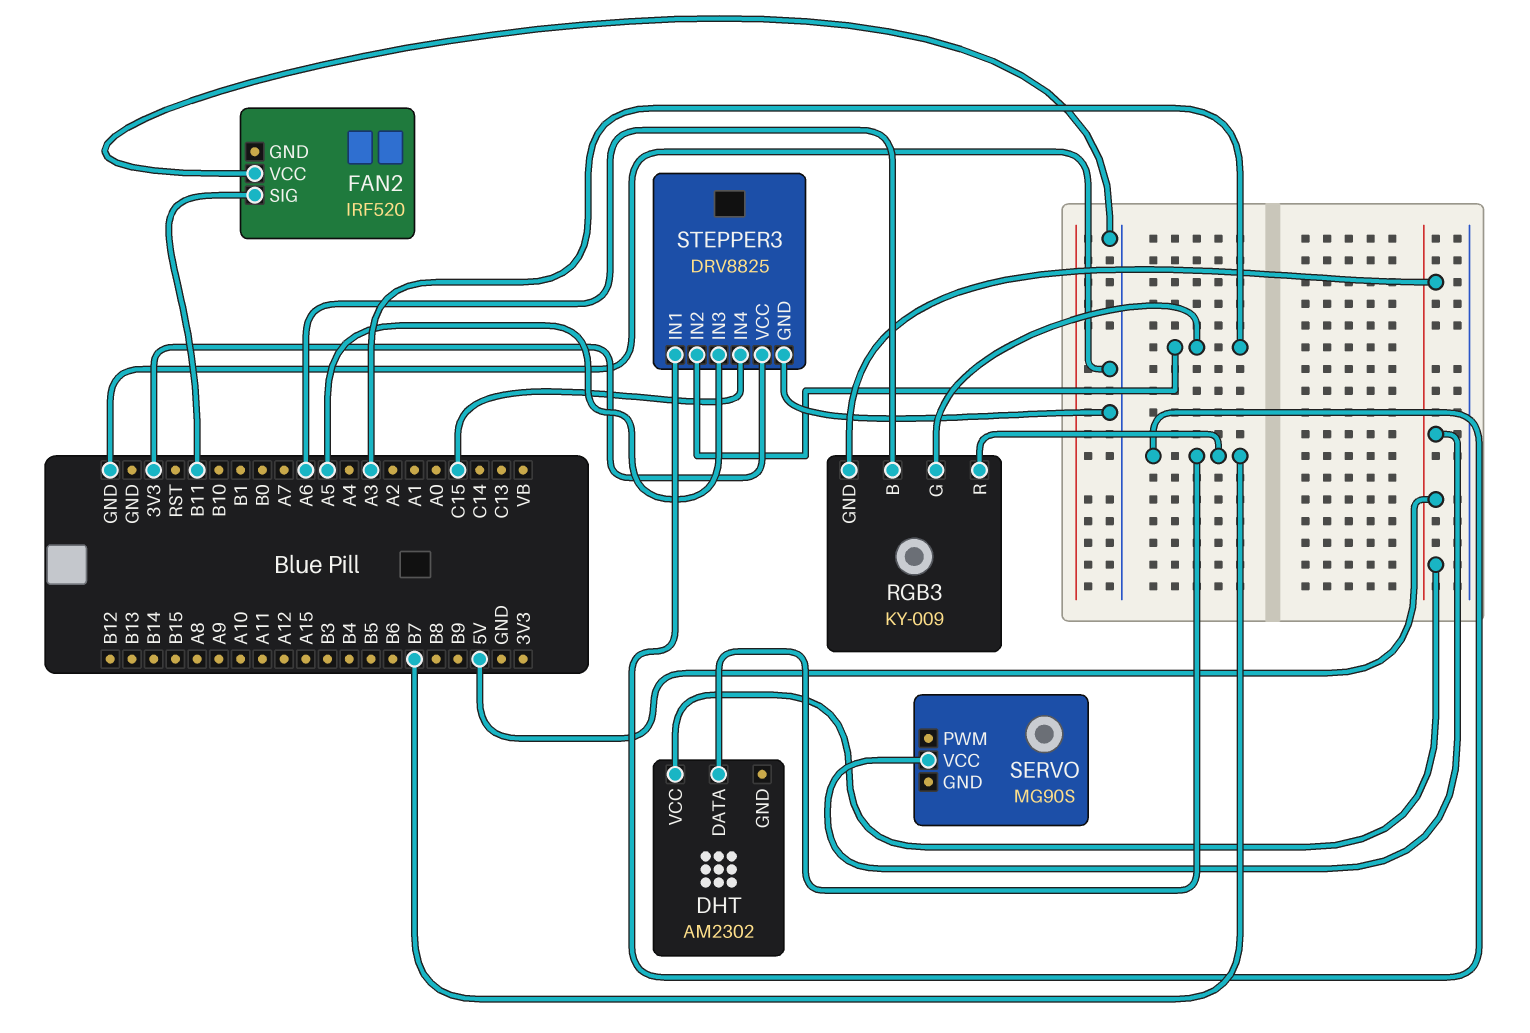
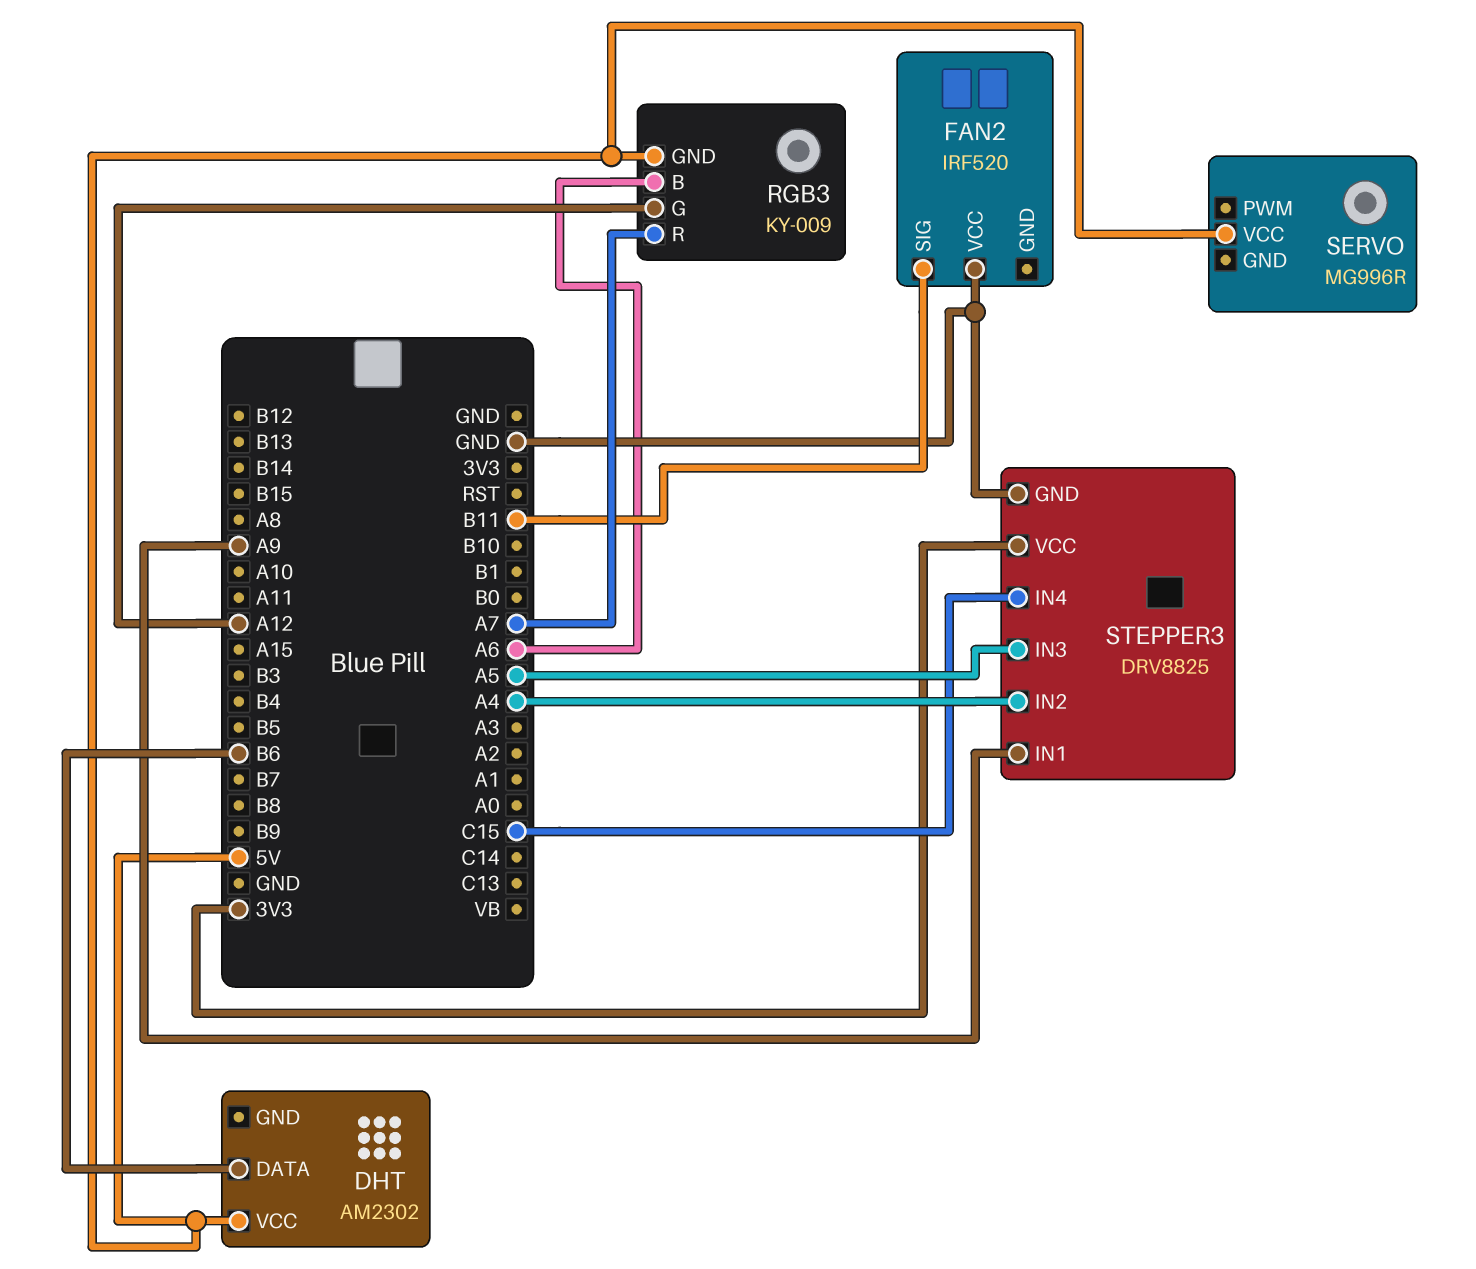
DHT pin DATA: B7 -> B6
RGB3 pin G: A3 -> A12
RGB3 pin R: B7 -> A7
SERVO: MG90S -> MG996R
STEPPER3 pin IN1: B7 -> A9
STEPPER3 pin IN2: A3 -> A4

